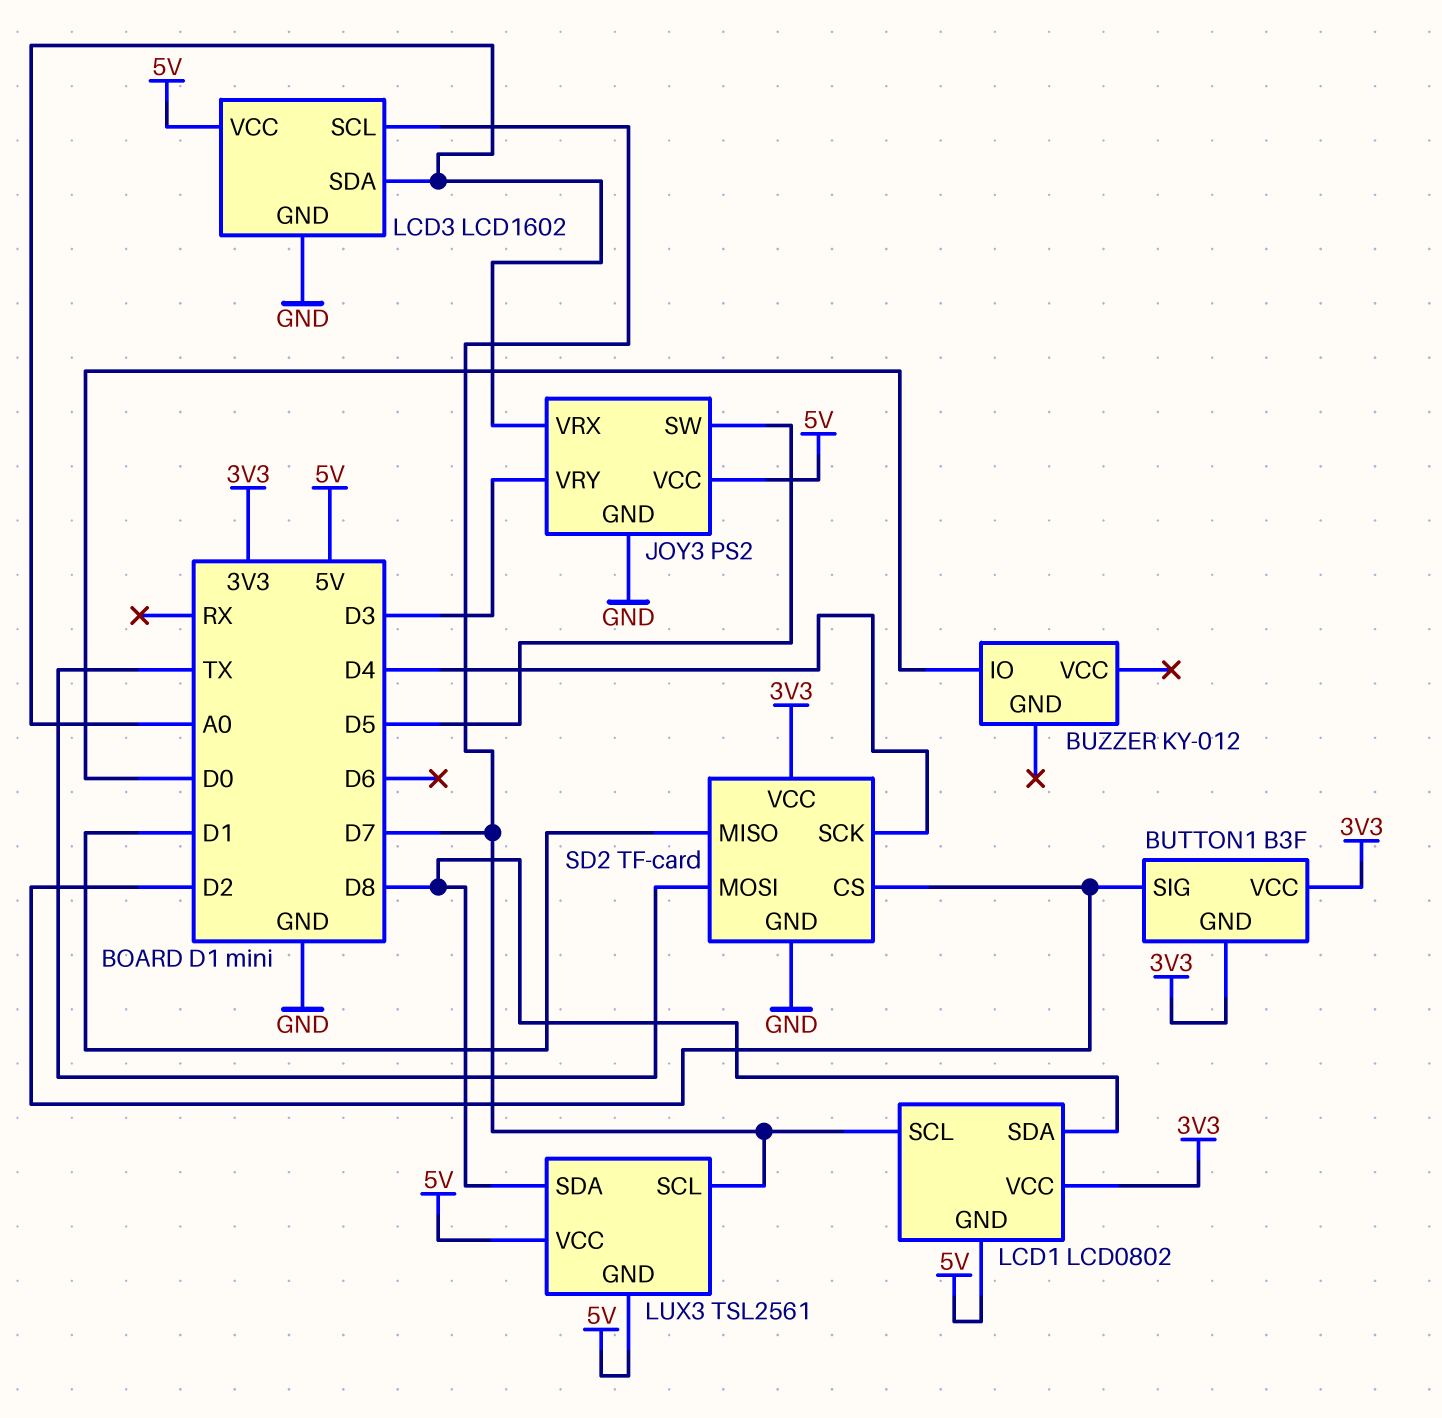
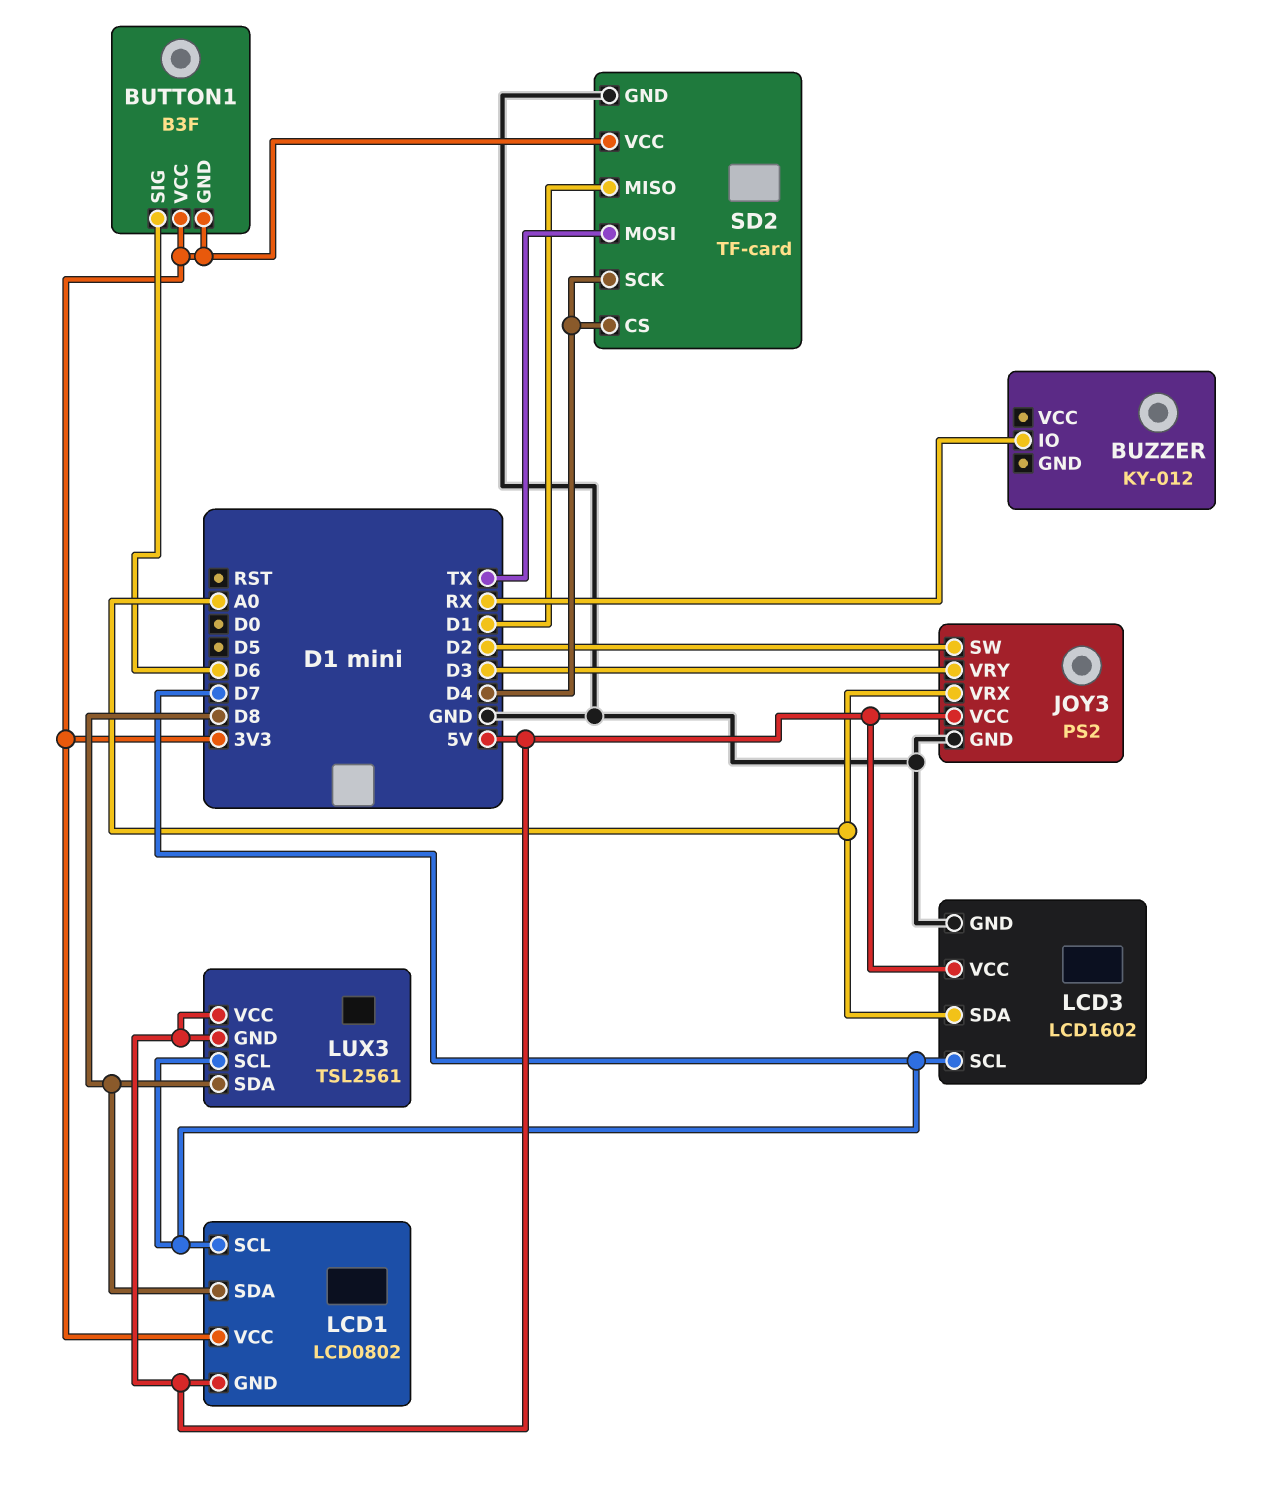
BUTTON1 pin SIG: D2 -> D6
BUZZER pin IO: D0 -> RX
JOY3 pin SW: D5 -> D2
SD2 pin CS: D2 -> D4

